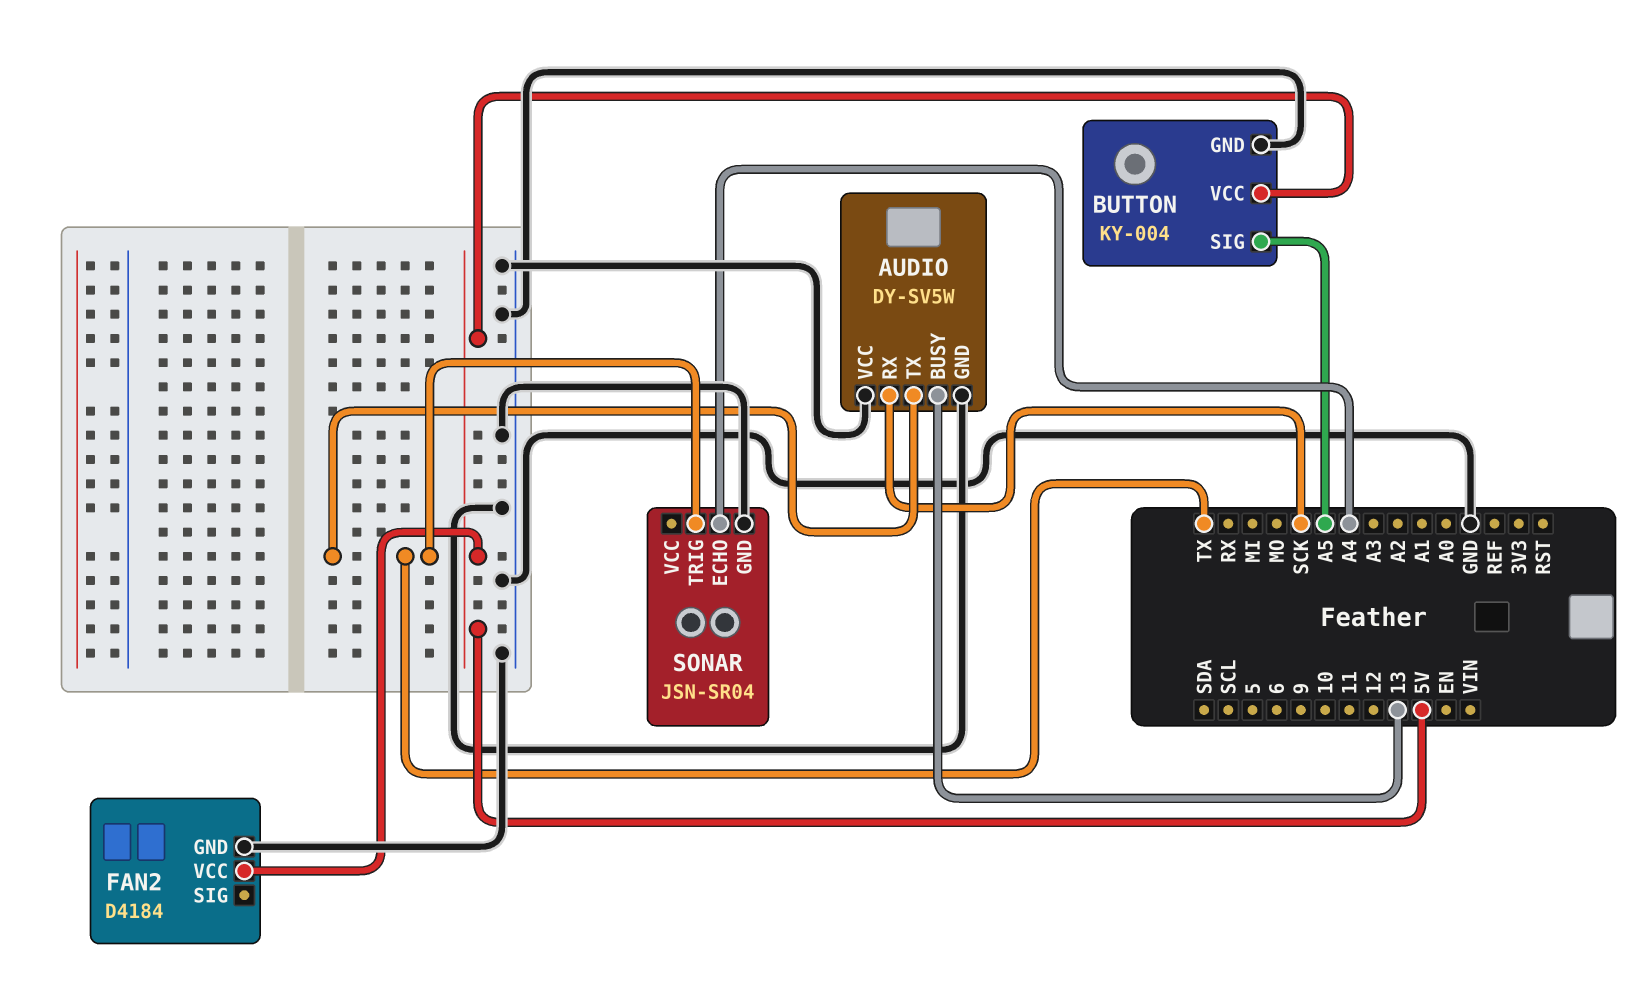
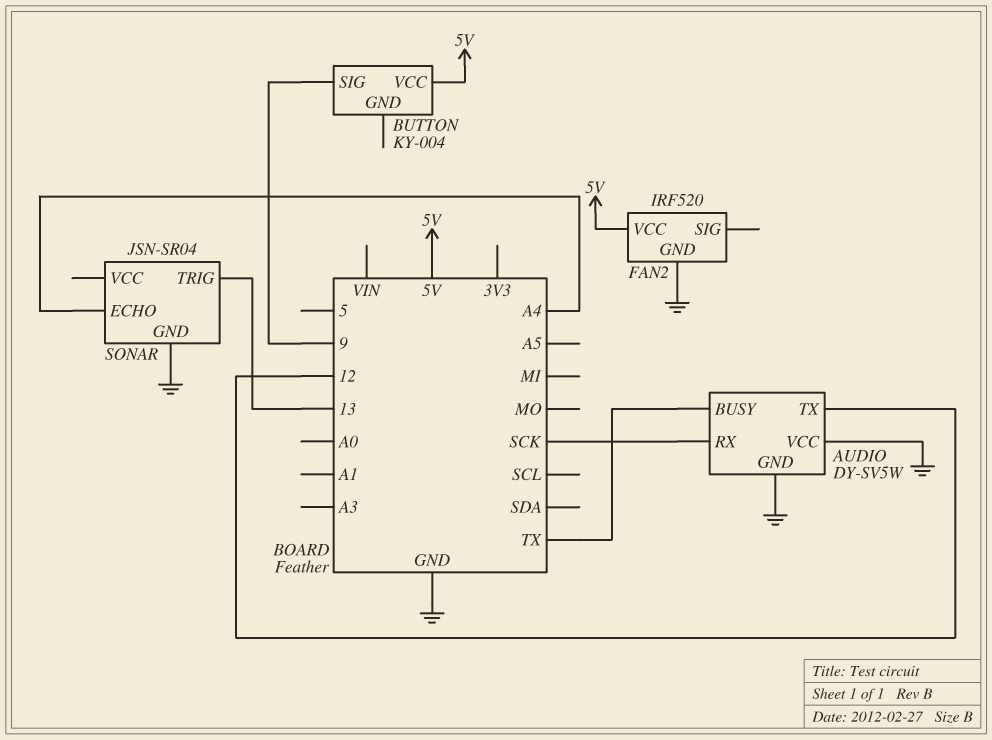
AUDIO pin BUSY: 13 -> TX
AUDIO pin TX: TX -> 12
BUTTON pin GND: GND -> none
BUTTON pin SIG: A5 -> 9
FAN2: D4184 -> IRF520
SONAR pin TRIG: TX -> 13

